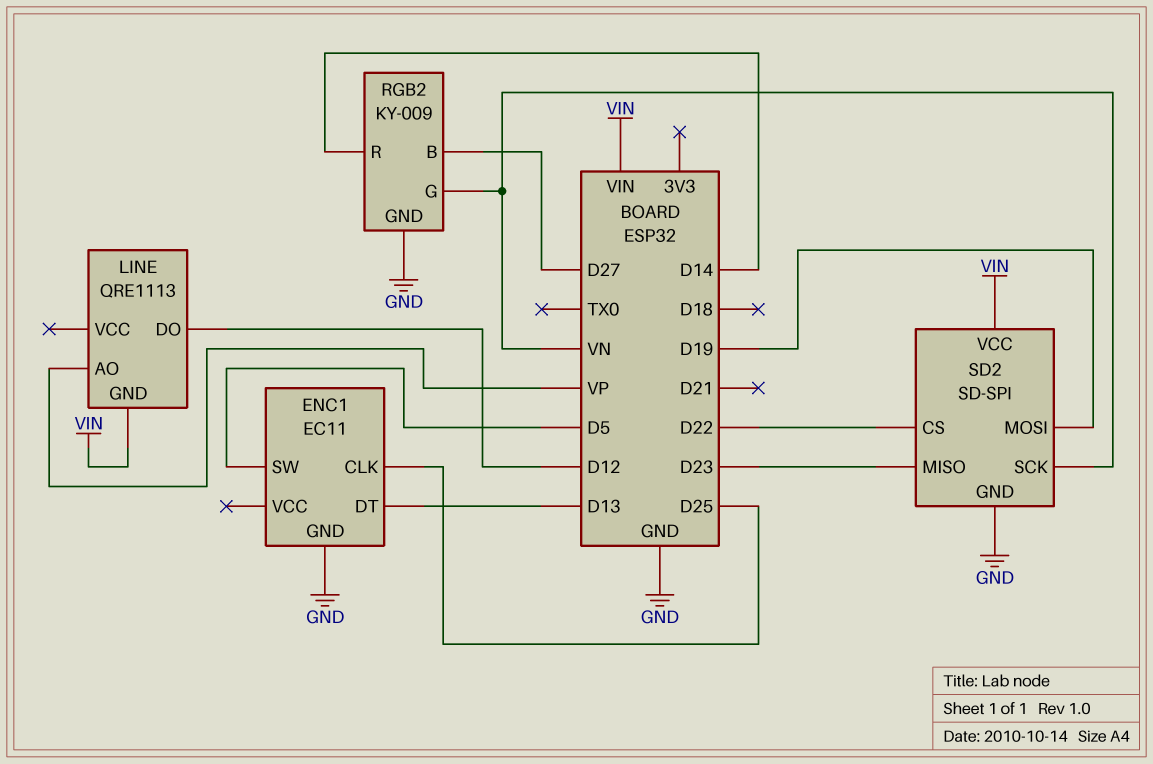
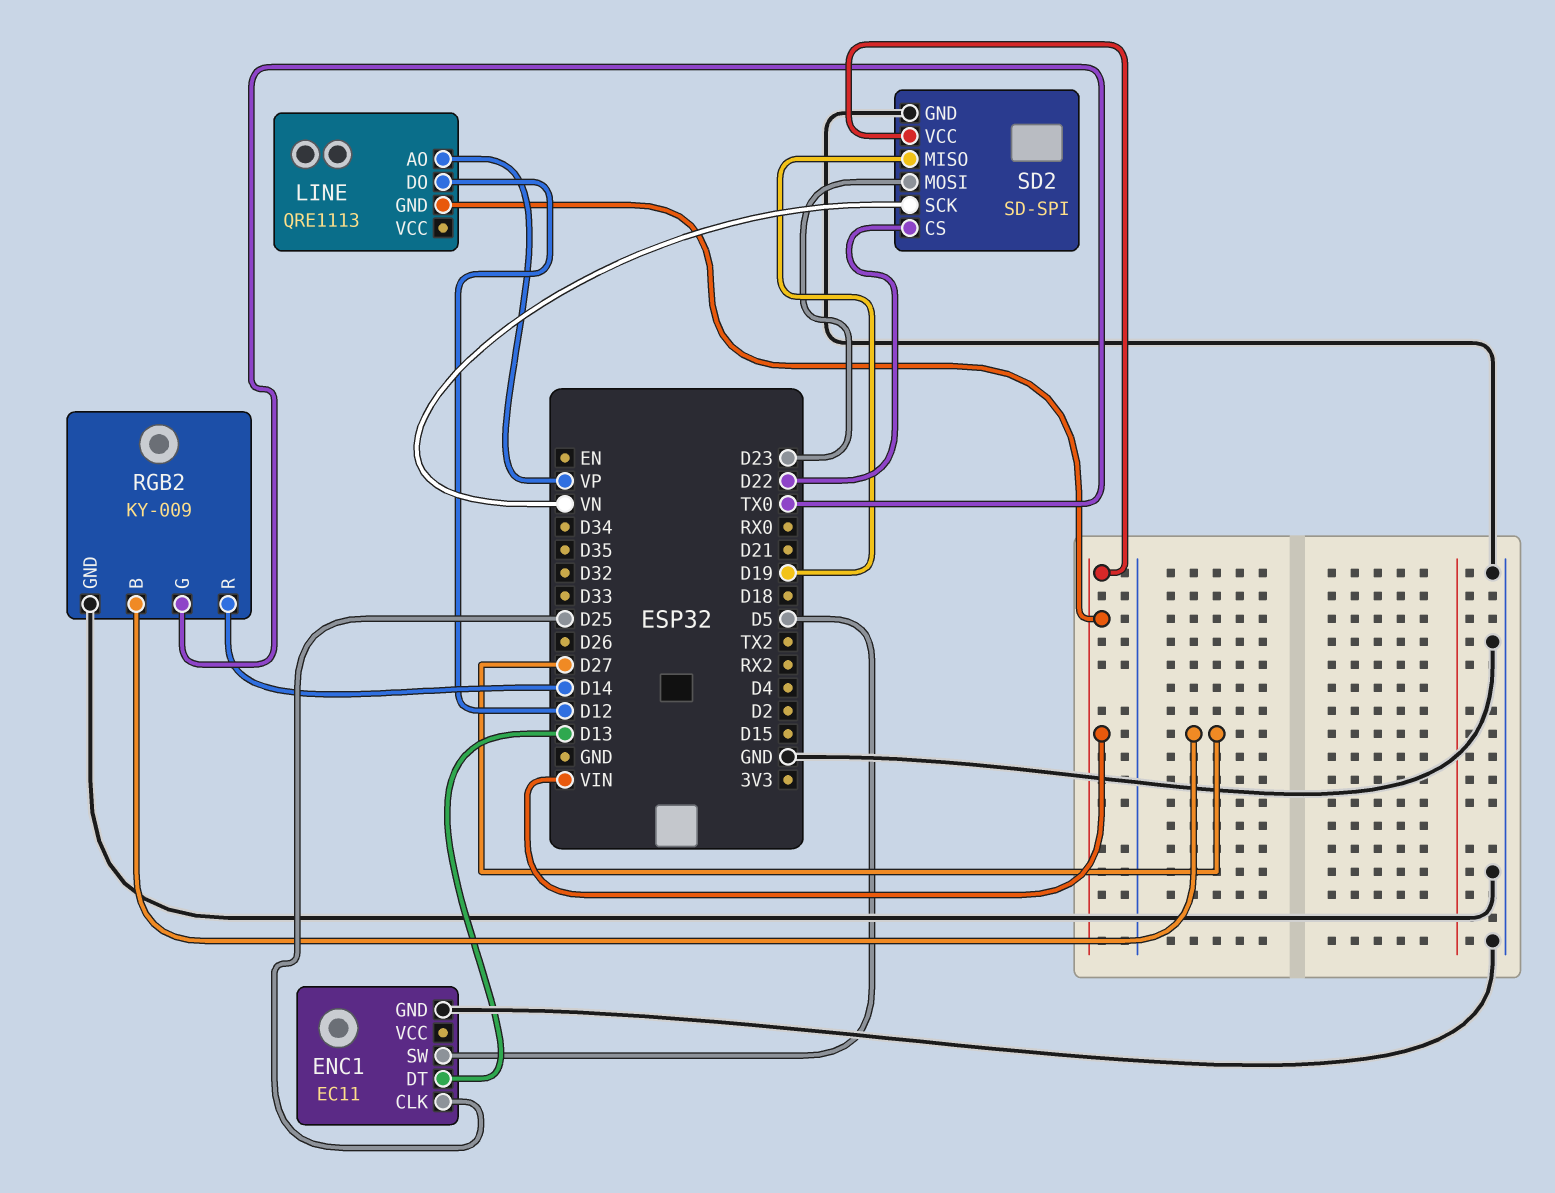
RGB2 pin G: VN -> TX0
SD2 pin MISO: D23 -> D19
SD2 pin MOSI: D19 -> D23

